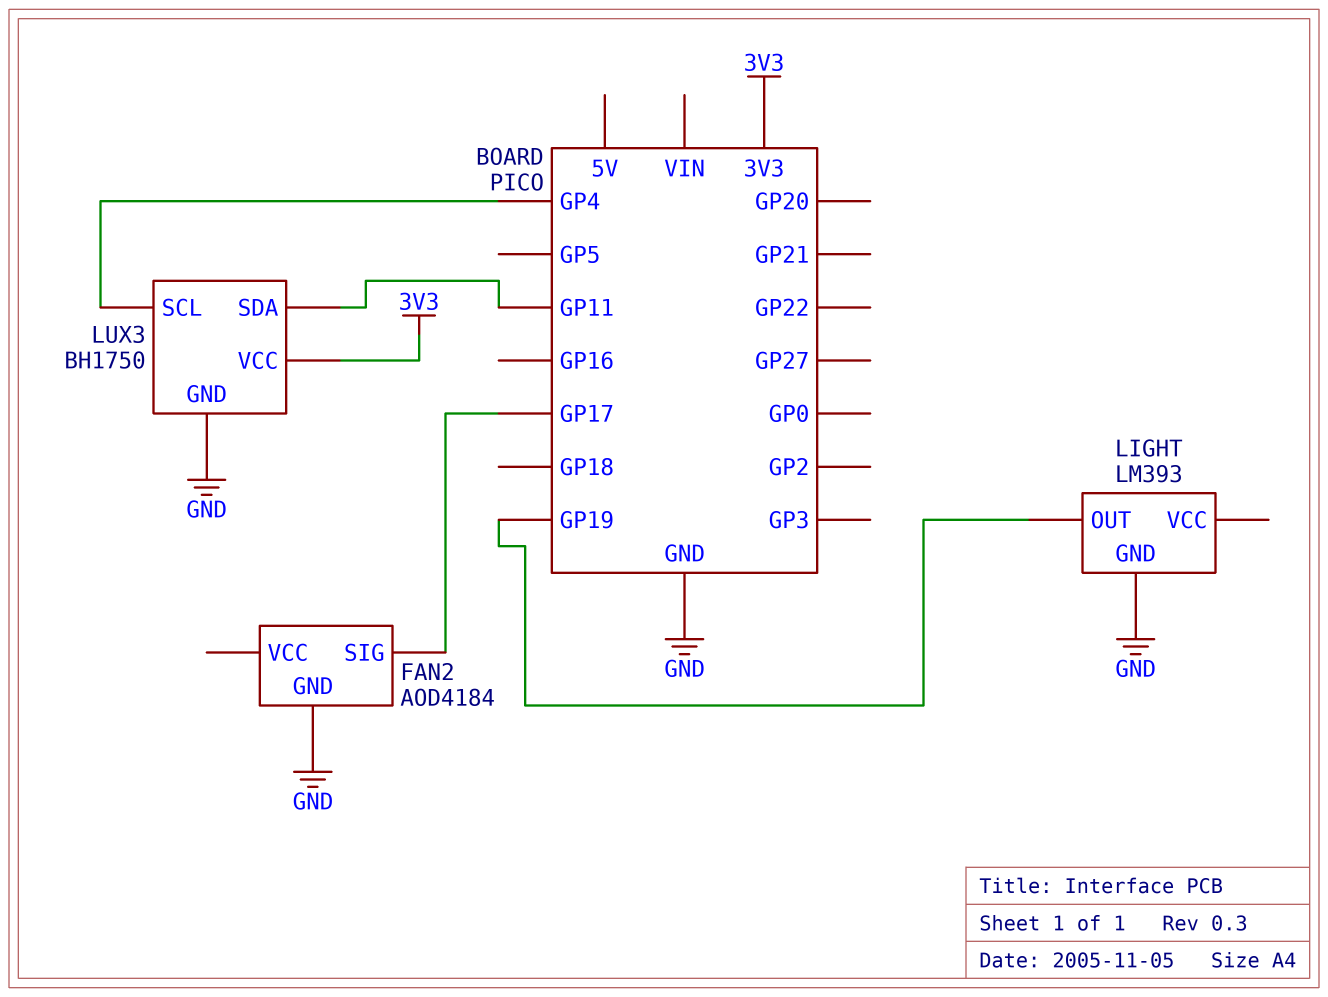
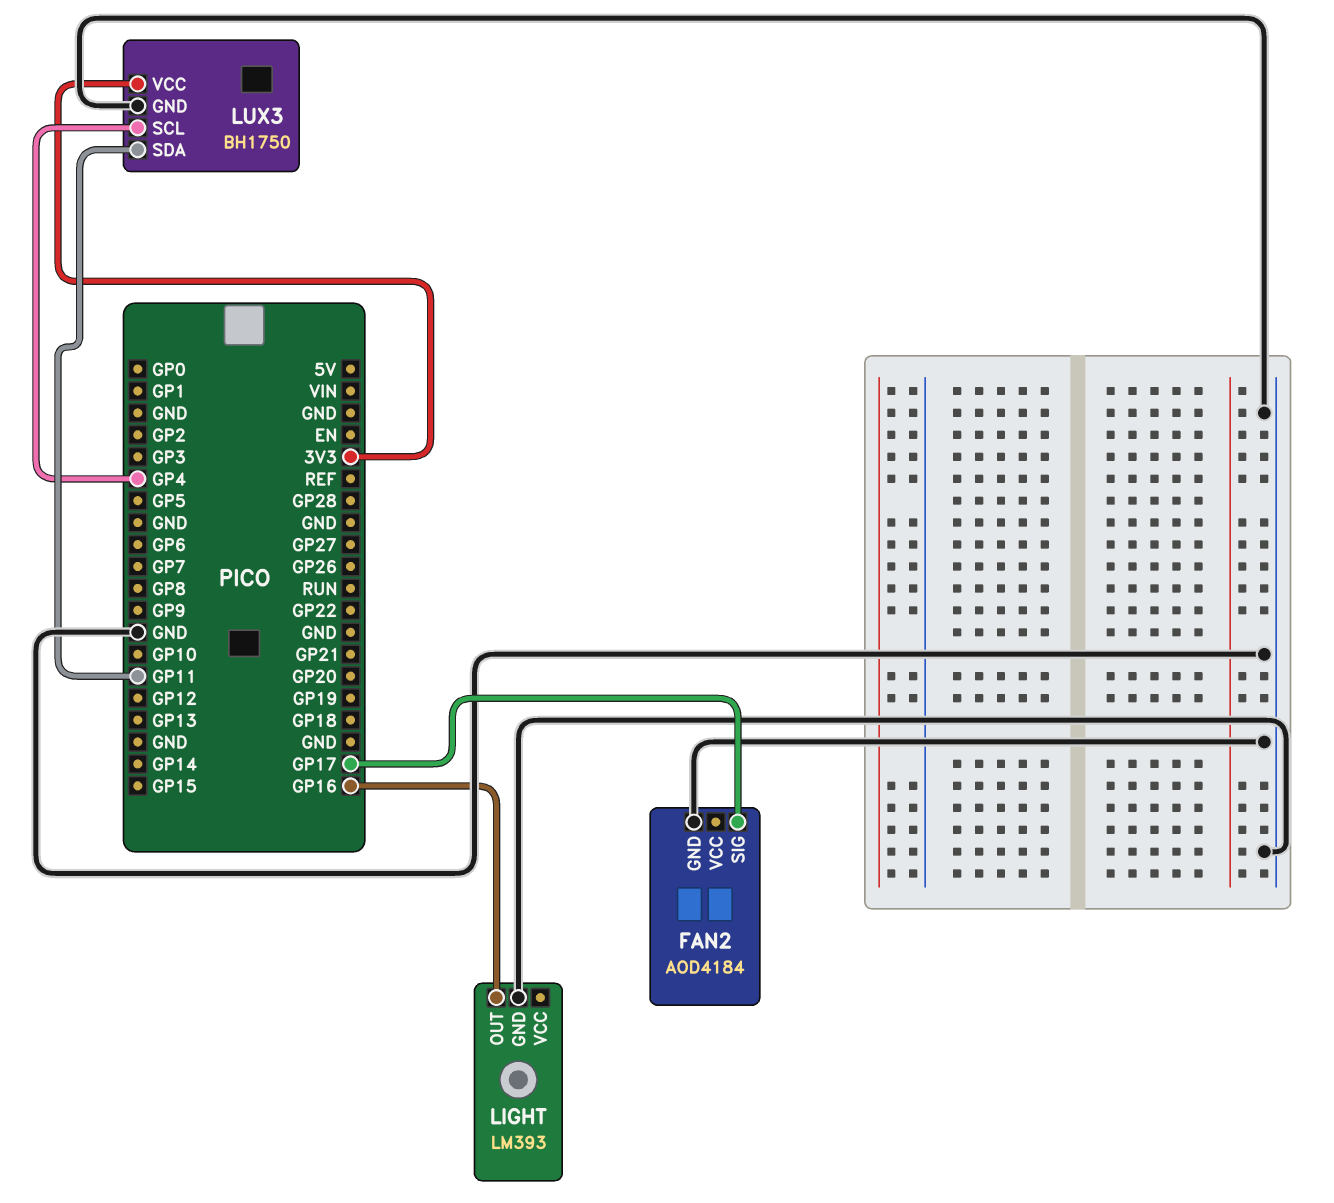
LIGHT pin OUT: GP19 -> GP16

